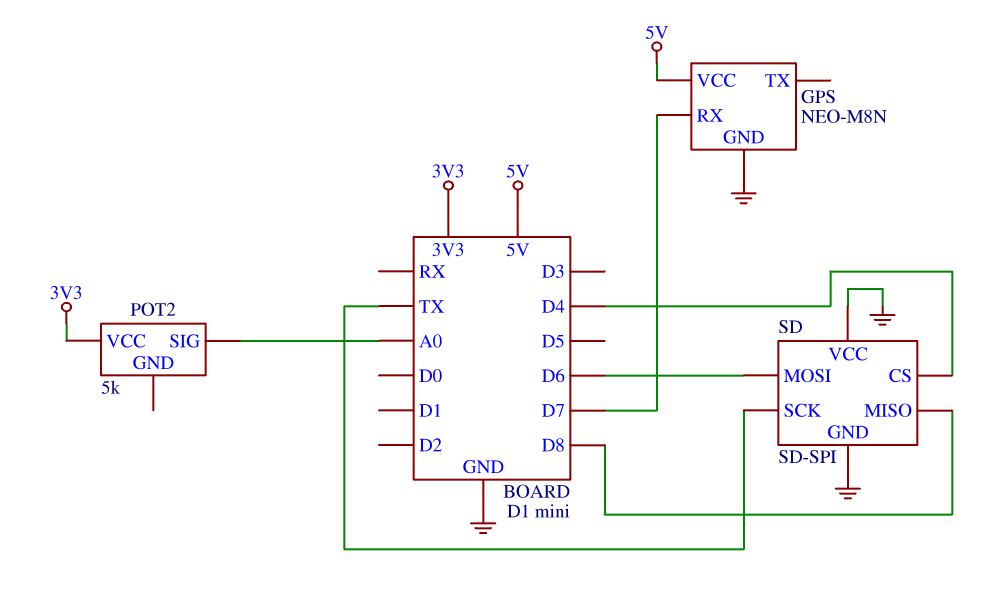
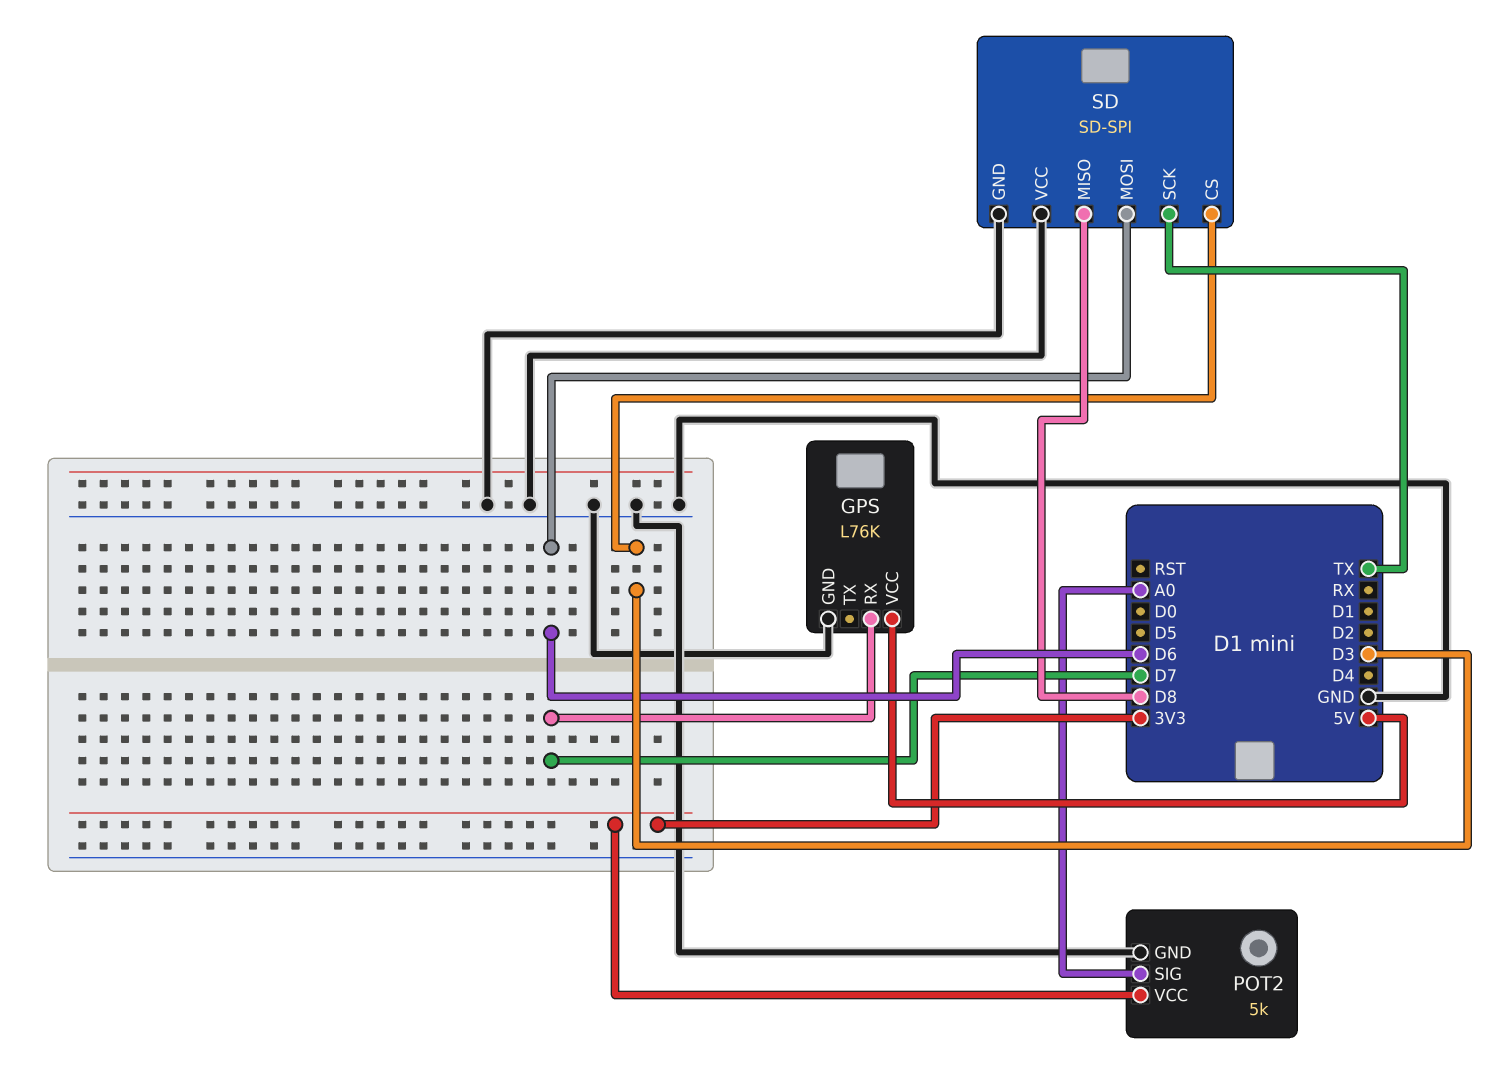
GPS: NEO-M8N -> L76K
POT2 pin GND: none -> GND
SD pin CS: D4 -> D3

